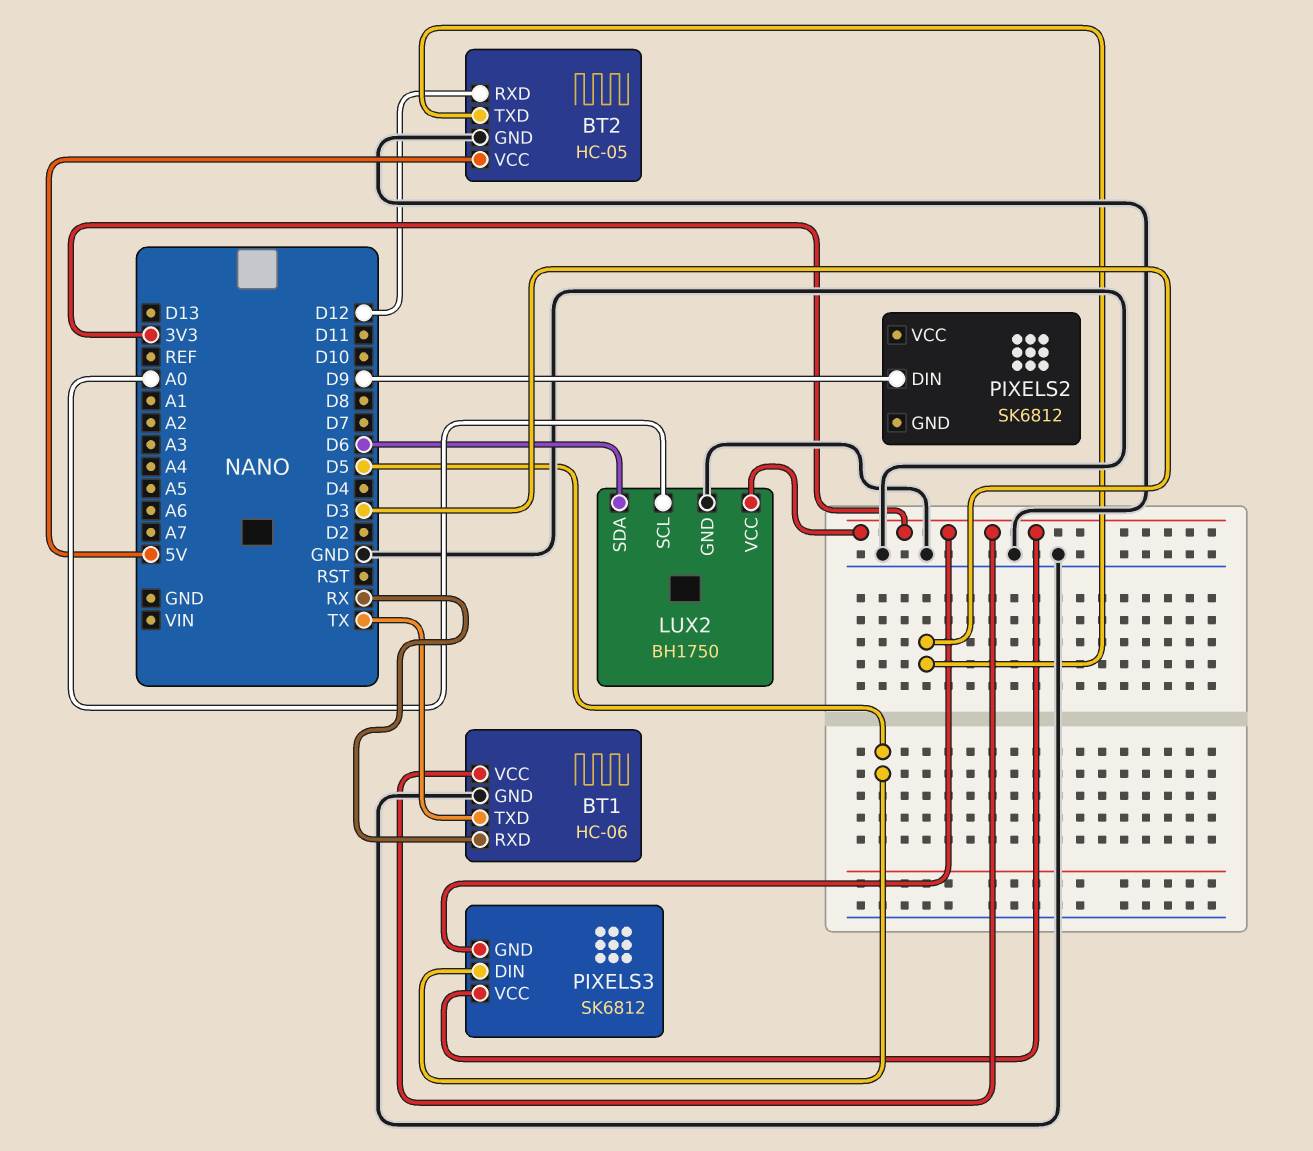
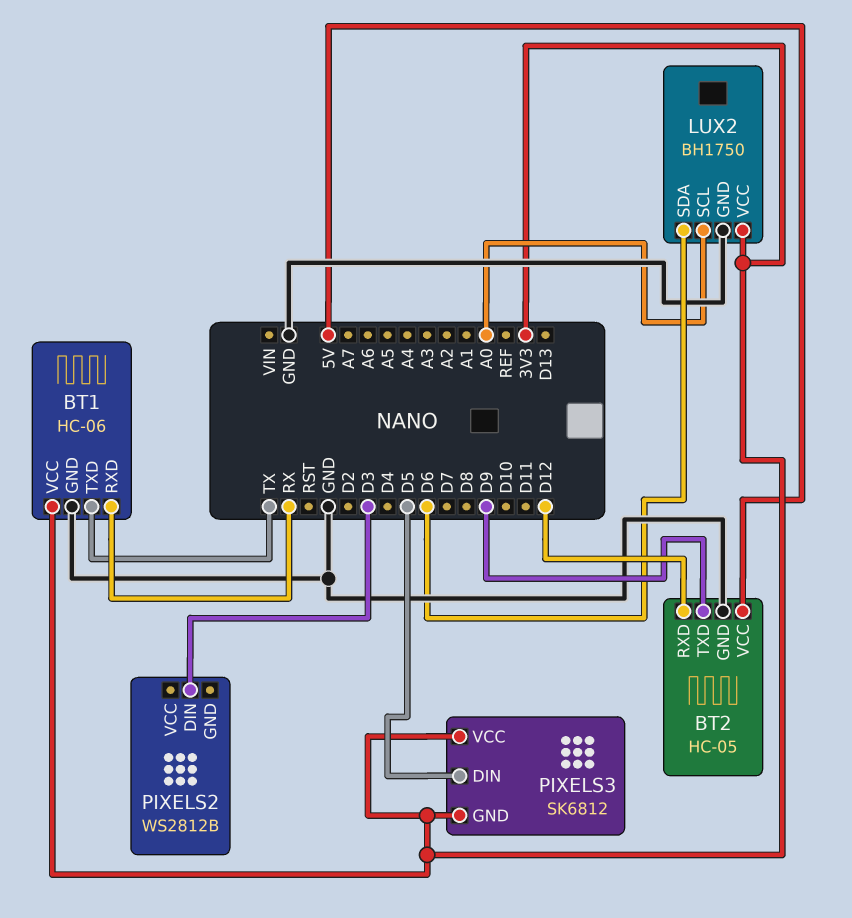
BT2 pin TXD: D3 -> D9
PIXELS2: SK6812 -> WS2812B
PIXELS2 pin DIN: D9 -> D3

